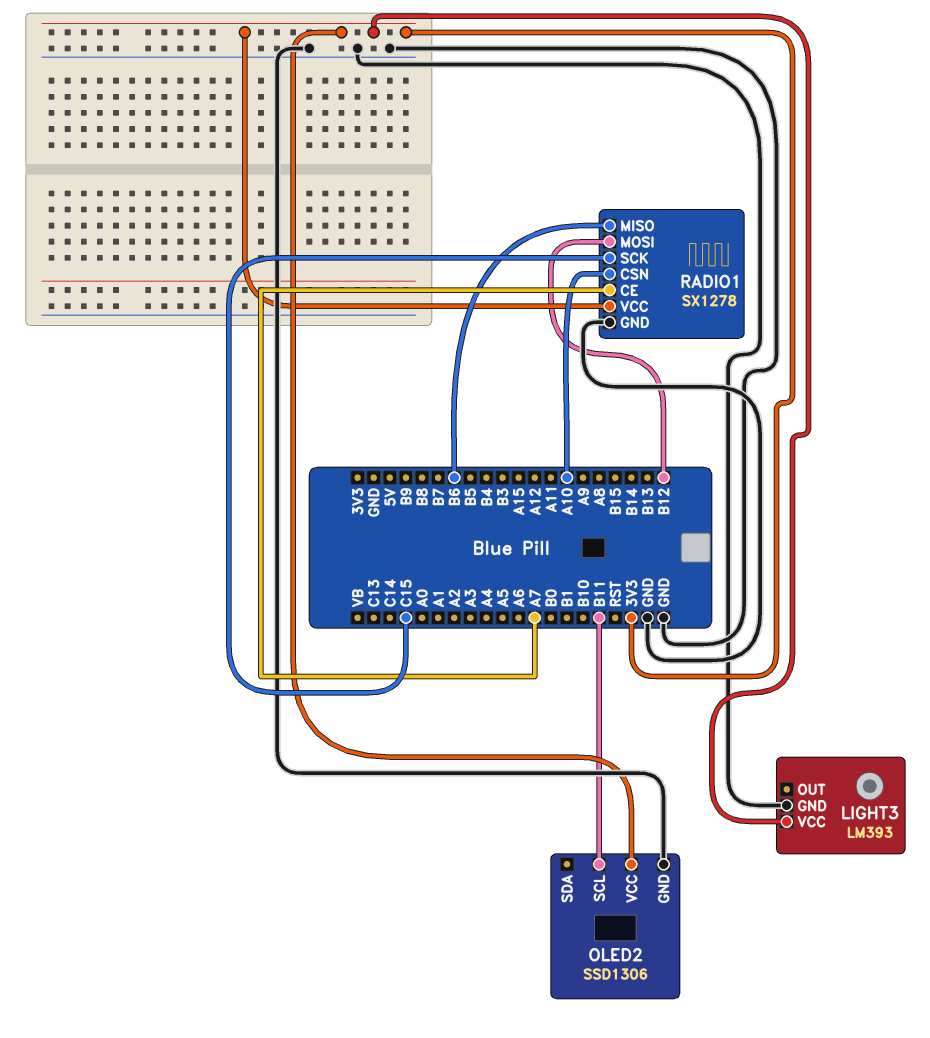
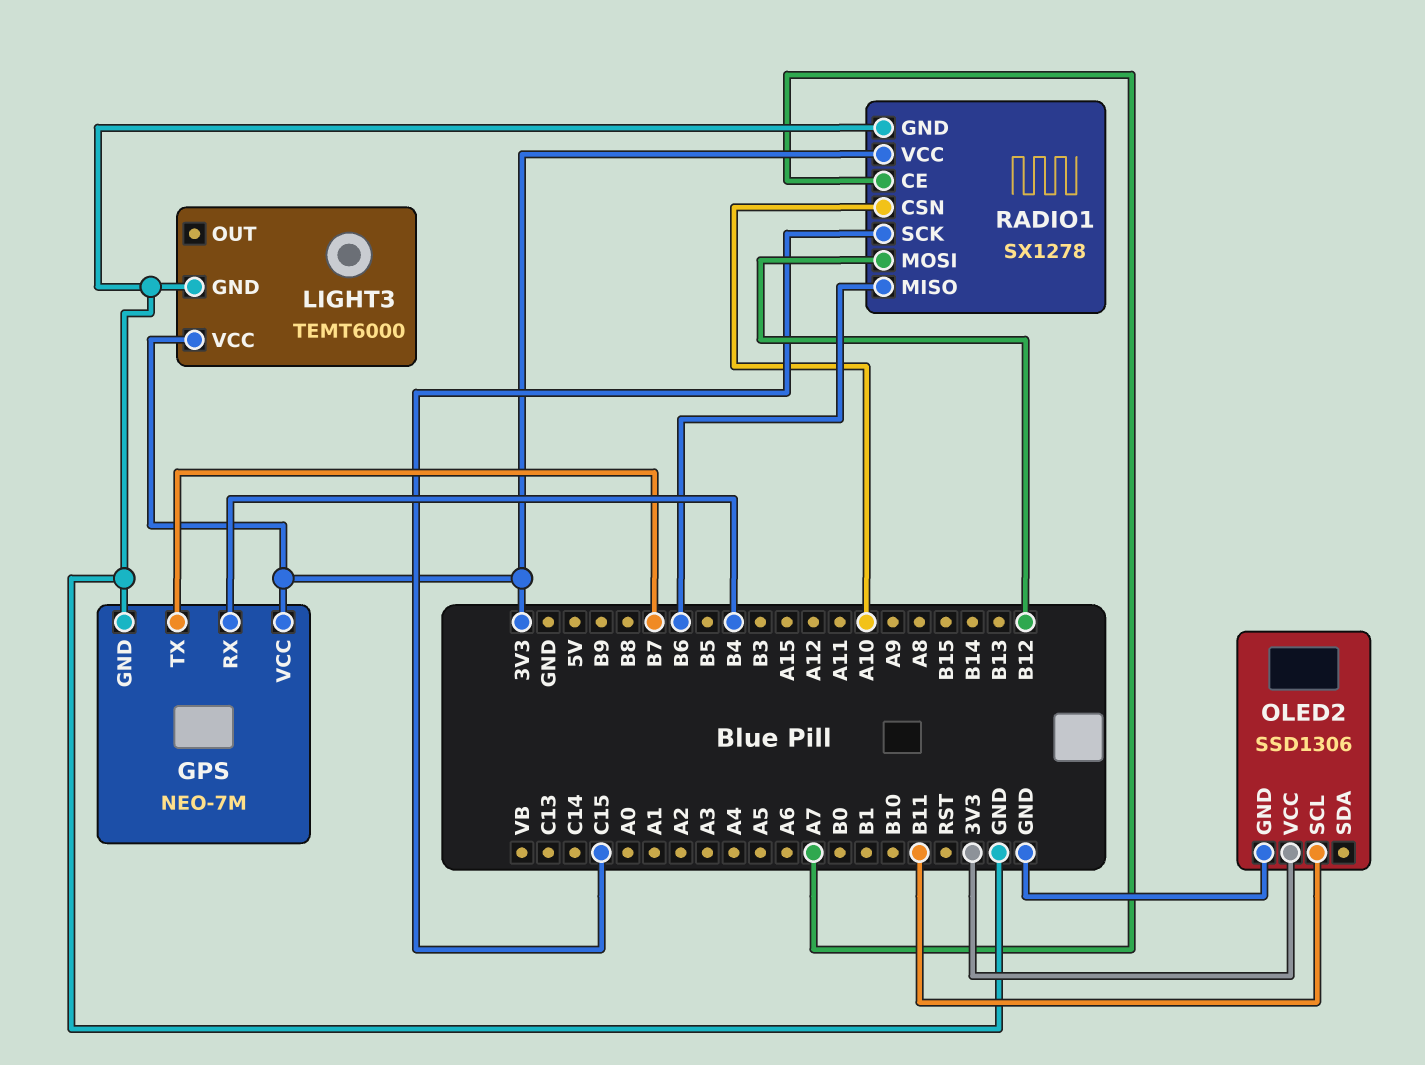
GPS: none -> NEO-7M
GPS pin GND: none -> GND
GPS pin RX: none -> B4
GPS pin TX: none -> B7
GPS pin VCC: none -> 3V3
LIGHT3: LM393 -> TEMT6000

